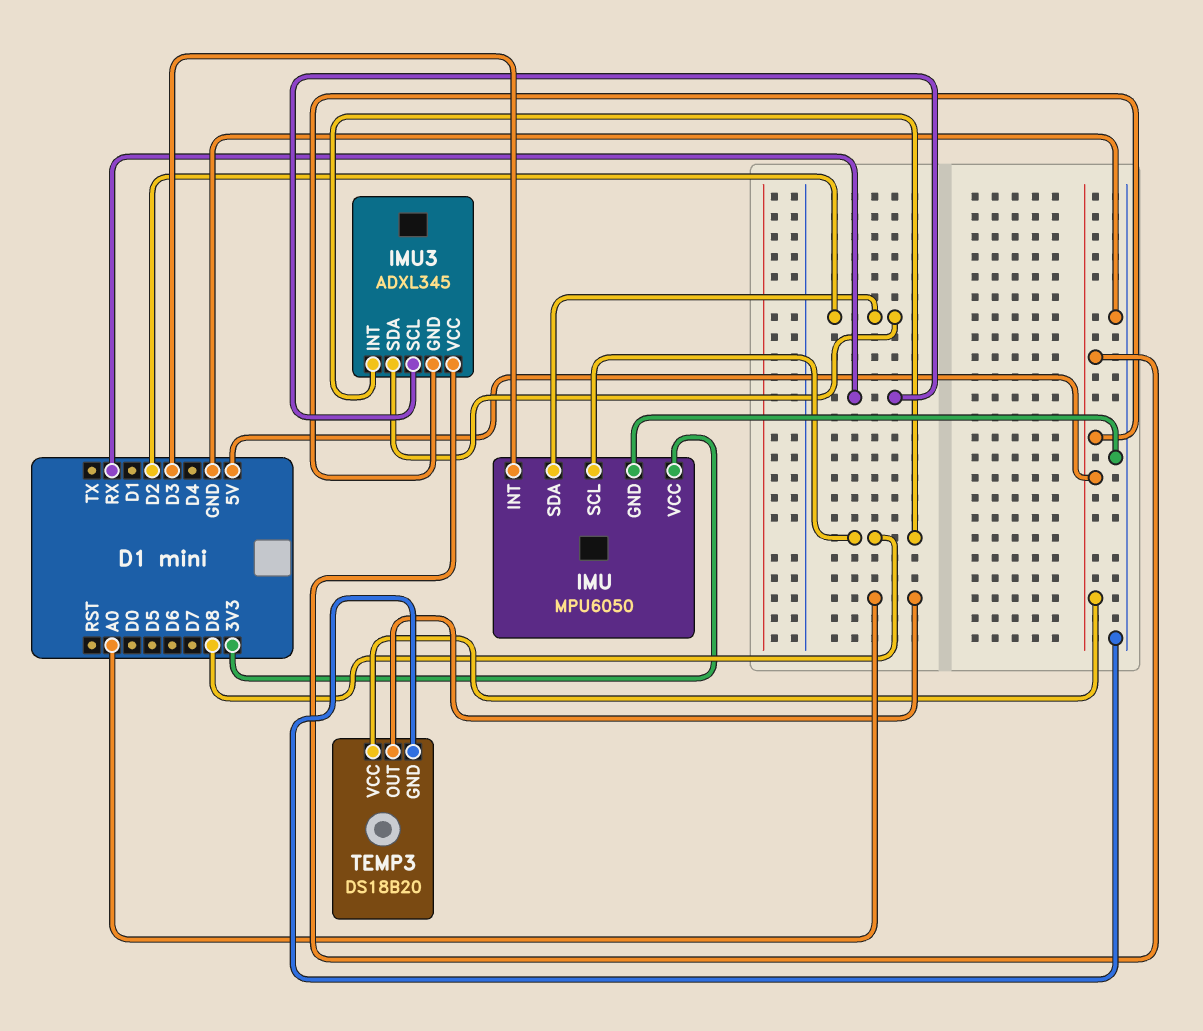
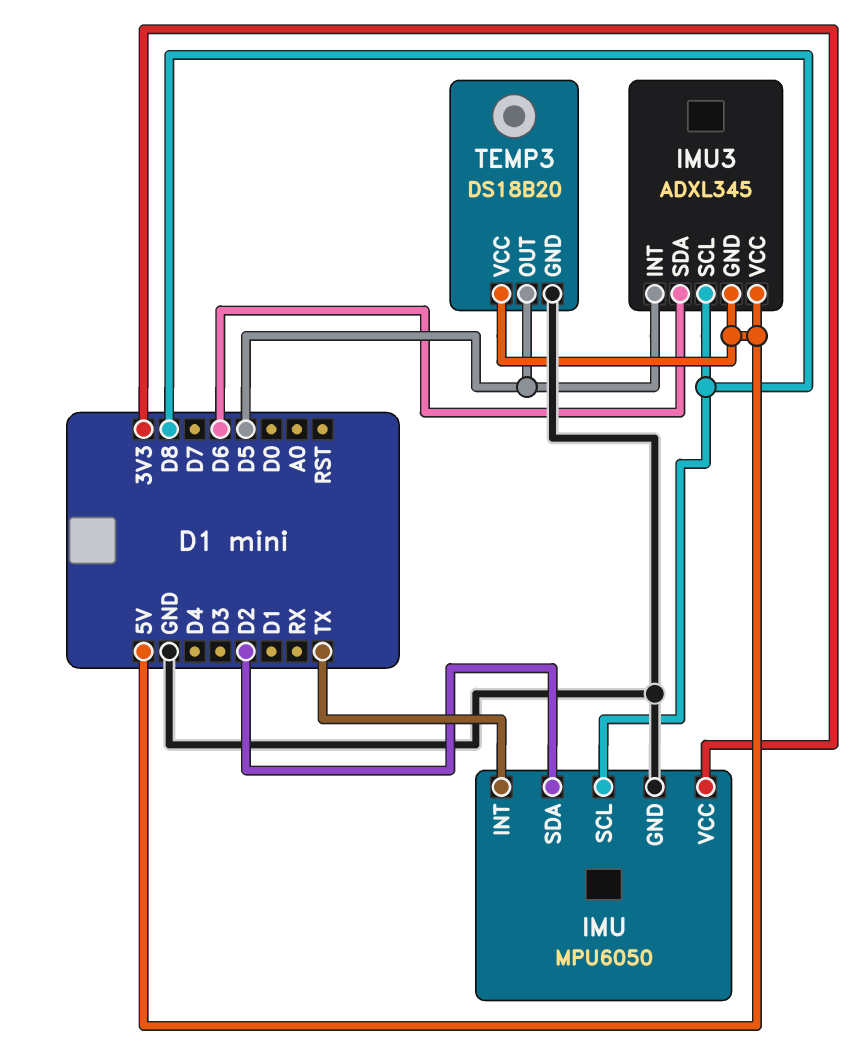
IMU pin INT: D3 -> TX
IMU3 pin INT: D8 -> D5
IMU3 pin SCL: RX -> D8
IMU3 pin SDA: D2 -> D6
TEMP3 pin OUT: A0 -> D5

